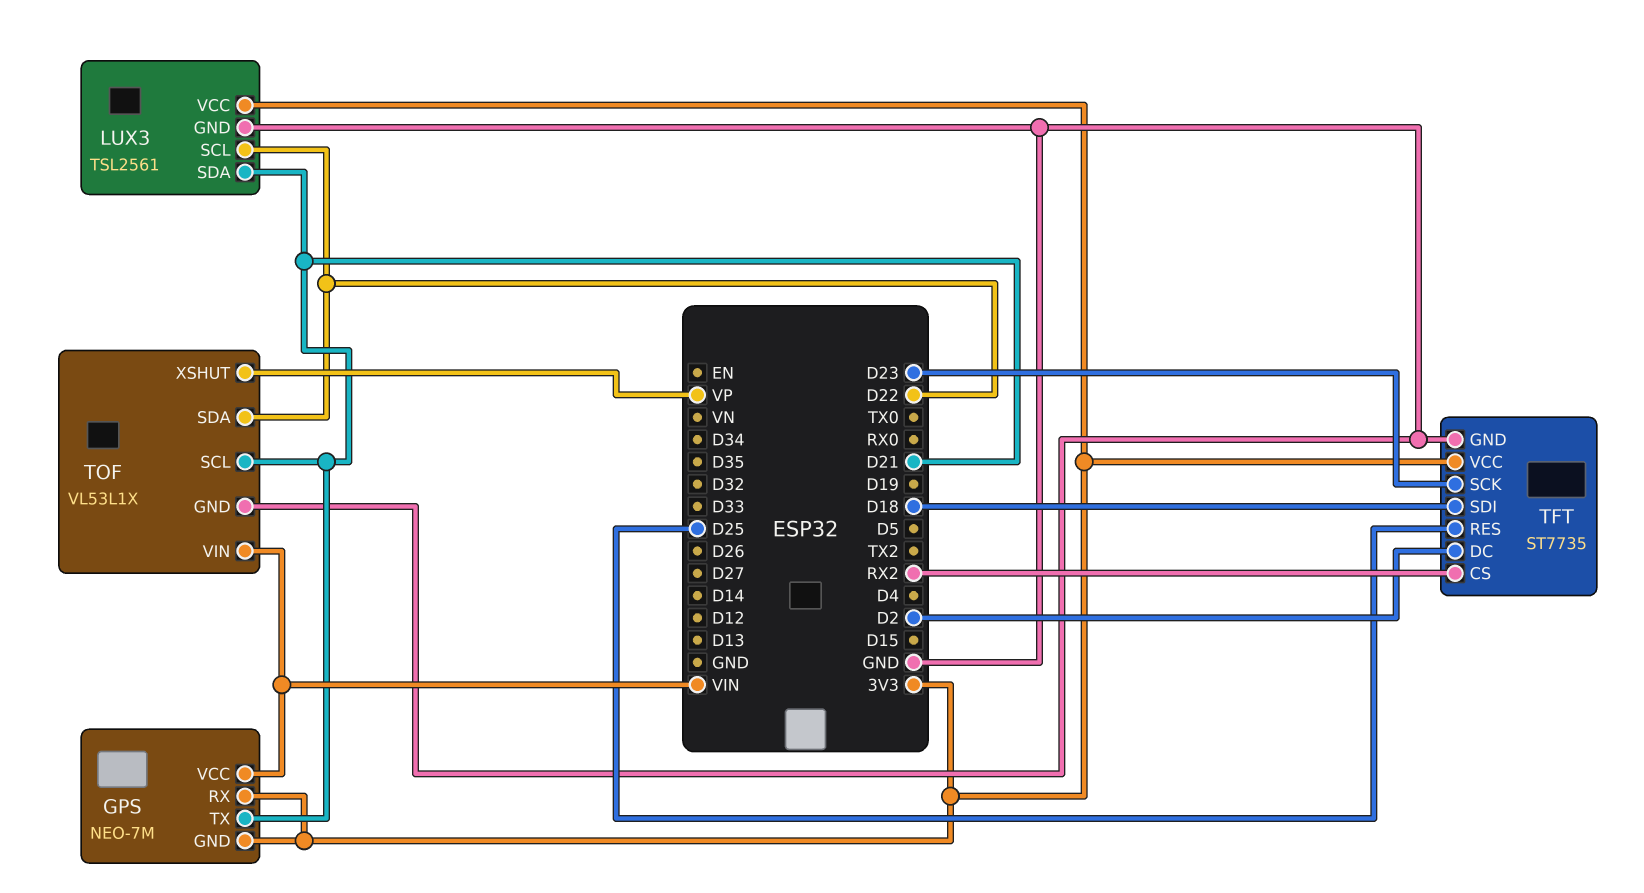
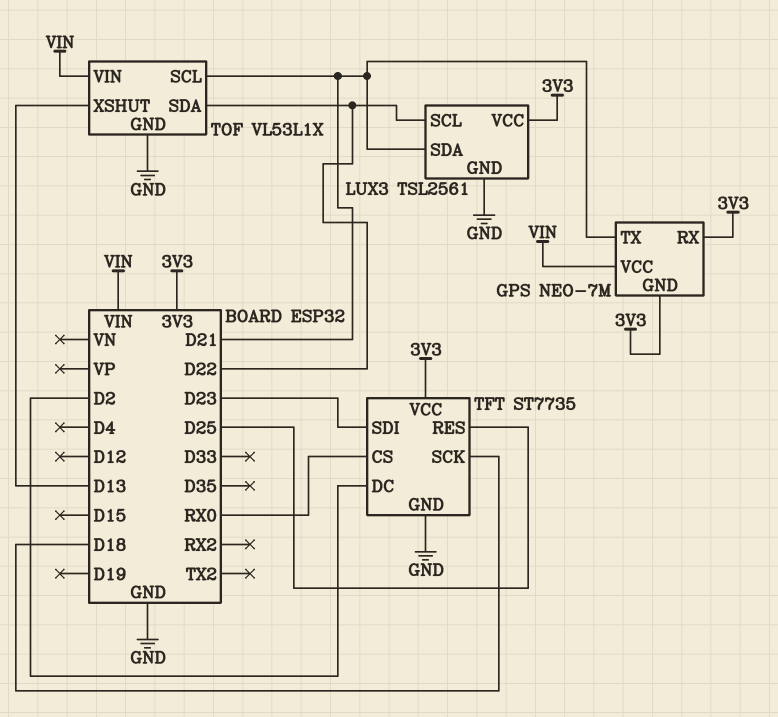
TFT pin CS: RX2 -> RX0
TFT pin SCK: D23 -> D18
TFT pin SDI: D18 -> D23
TOF pin XSHUT: VP -> D13

